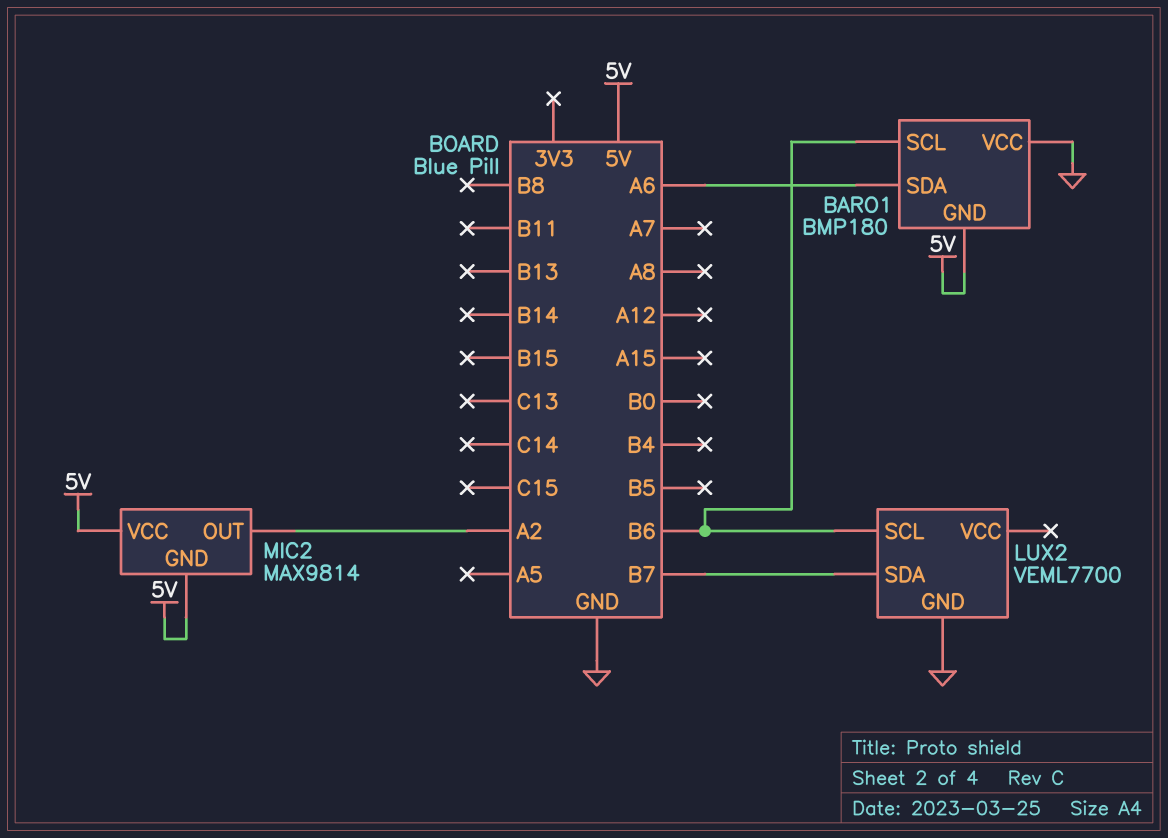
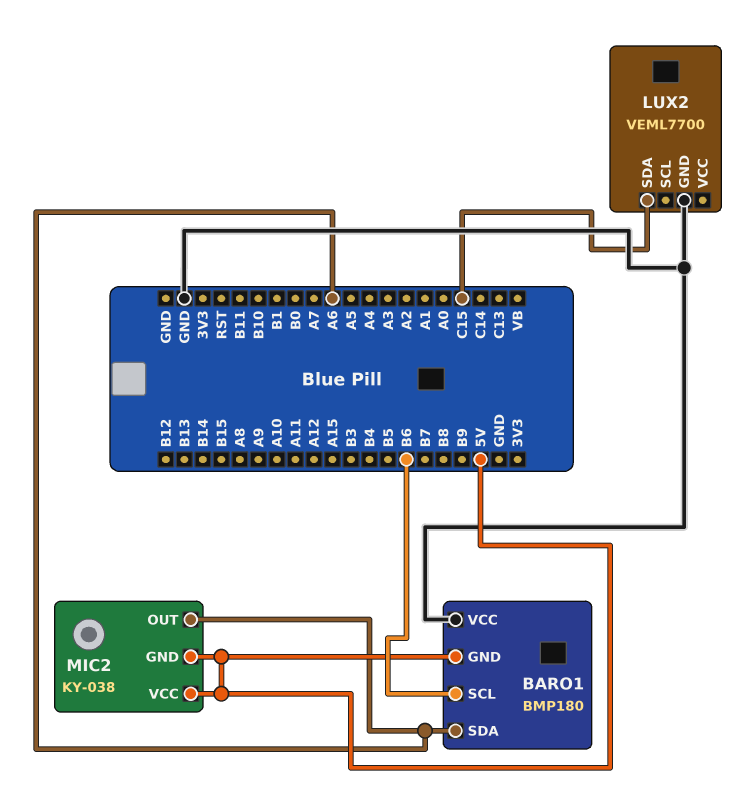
LUX2 pin SCL: B6 -> none
LUX2 pin SDA: B7 -> C15
MIC2: MAX9814 -> KY-038
MIC2 pin OUT: A2 -> A6

